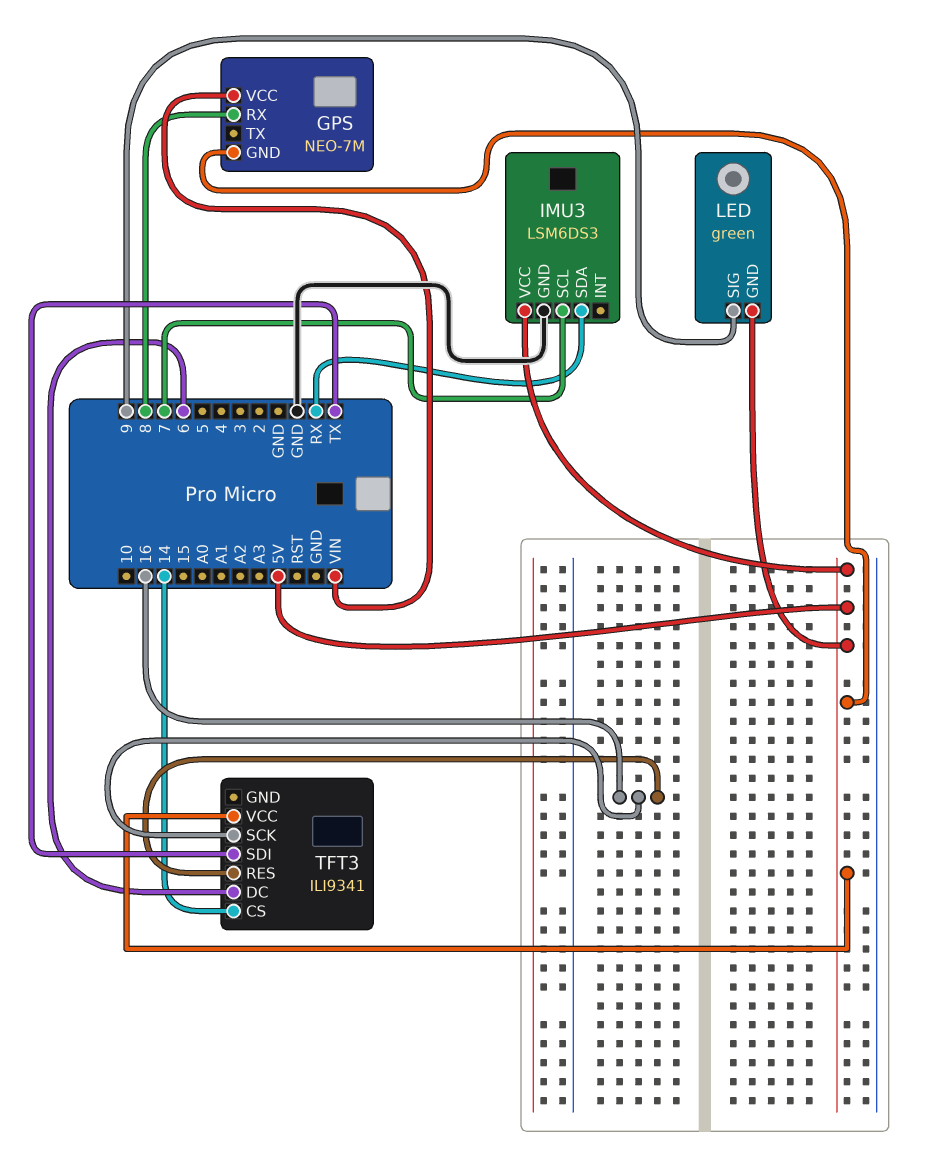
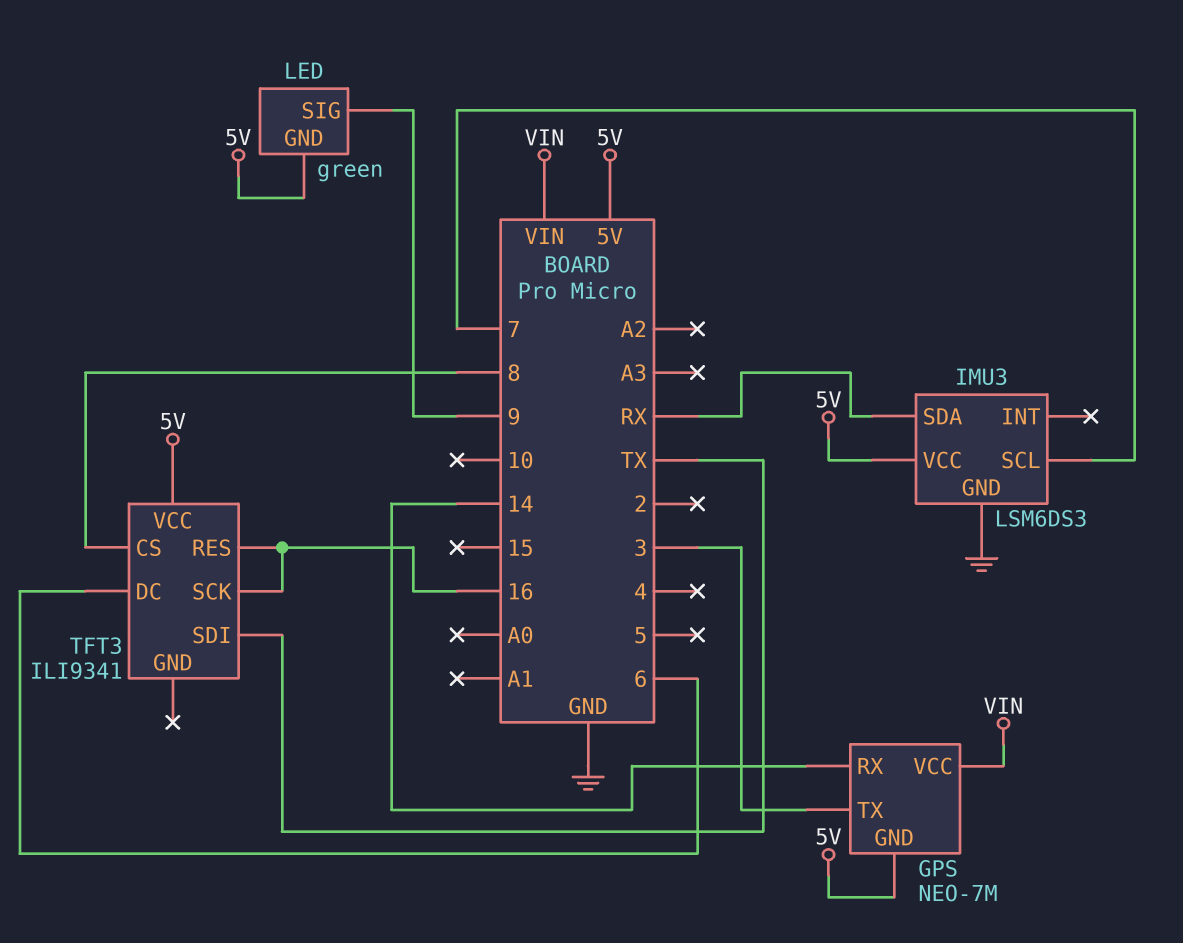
GPS pin RX: 8 -> 14
GPS pin TX: none -> 3
TFT3 pin CS: 14 -> 8

